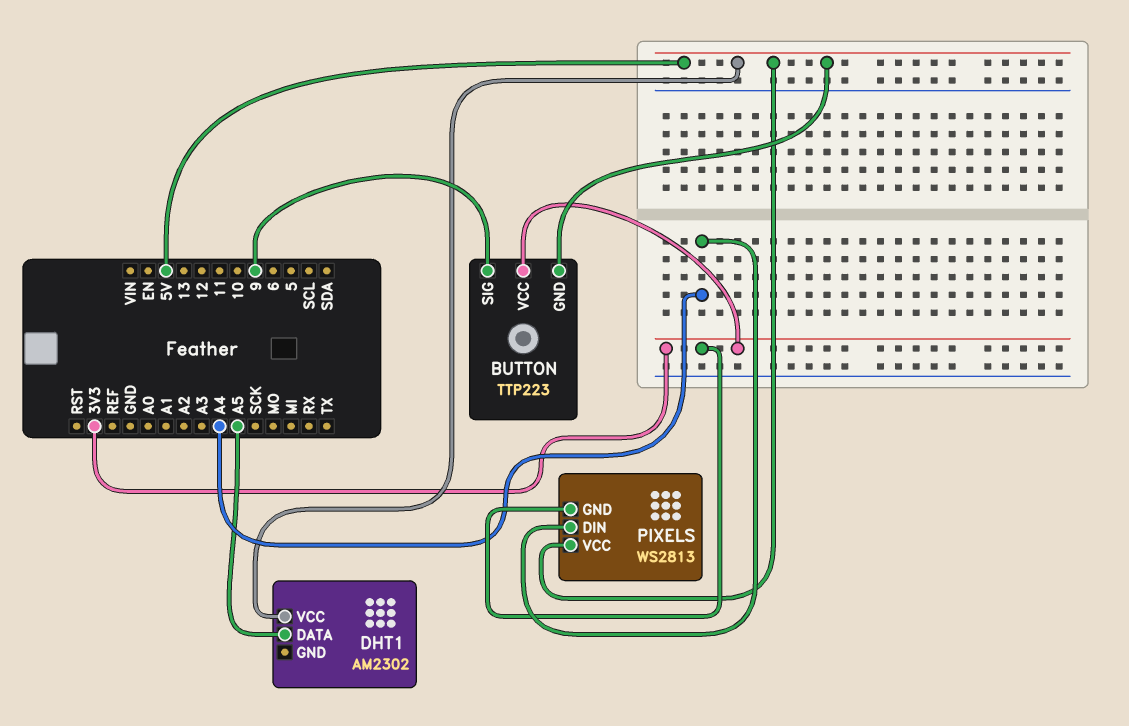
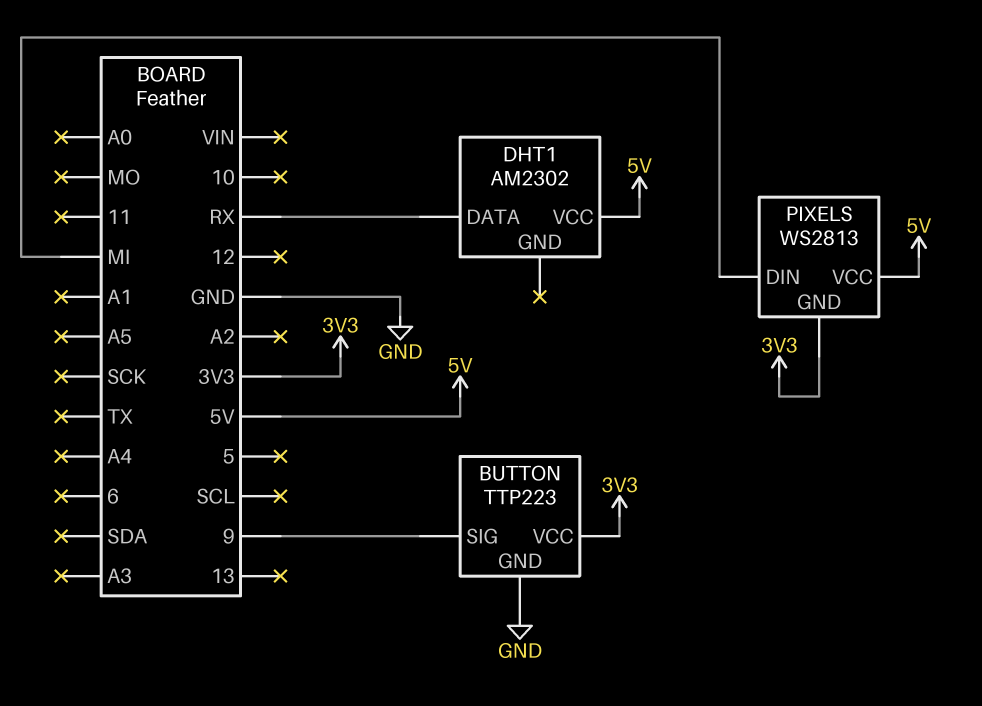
BUTTON pin GND: 5V -> GND
DHT1 pin DATA: A5 -> RX
PIXELS pin DIN: A4 -> MI

